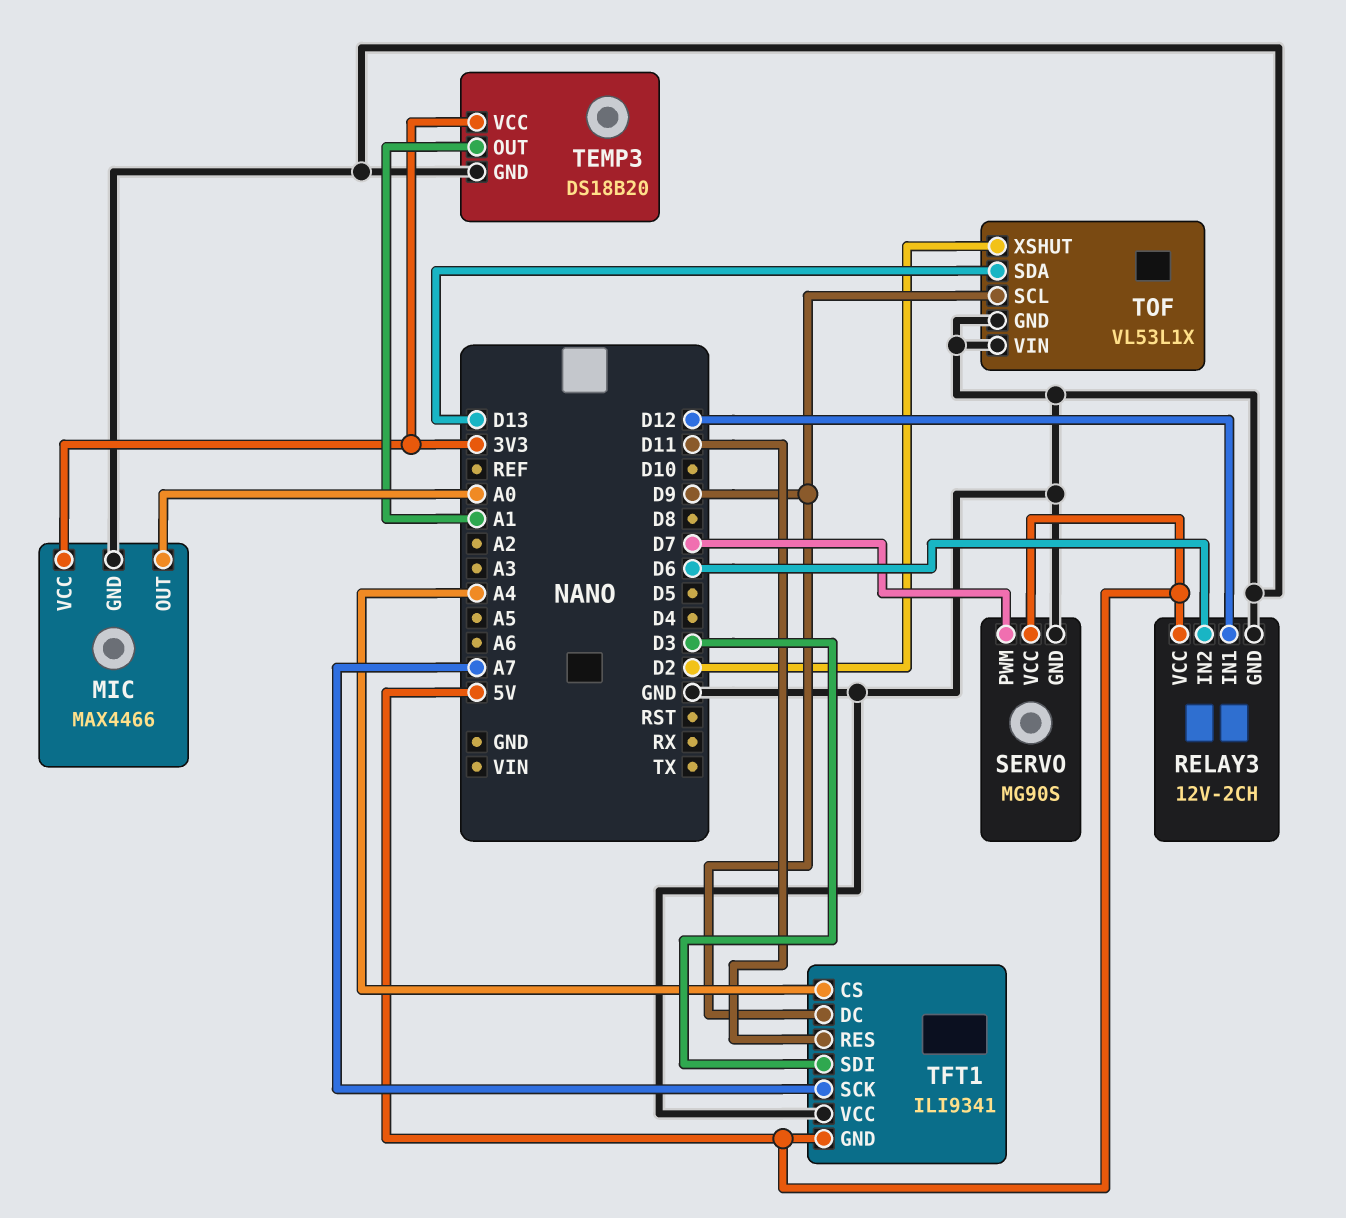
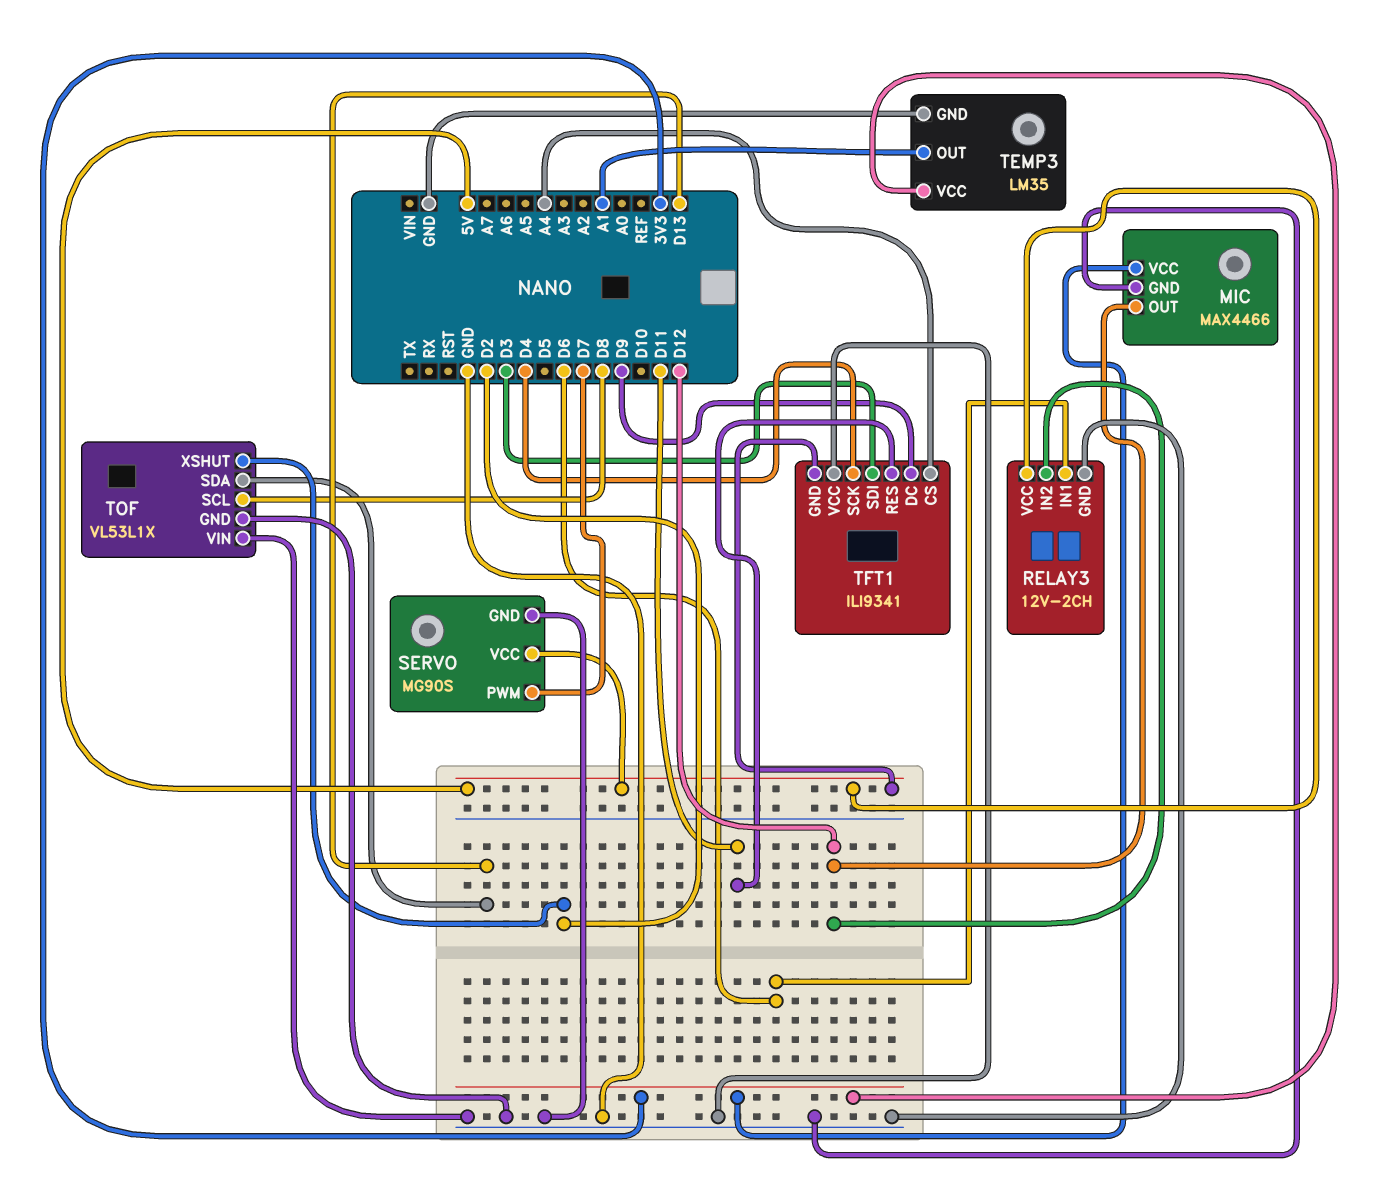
MIC pin OUT: A0 -> D12
RELAY3 pin IN1: D12 -> D6
RELAY3 pin IN2: D6 -> D12
TEMP3: DS18B20 -> LM35
TFT1 pin SCK: A7 -> D4
TOF pin SCL: D9 -> D8

